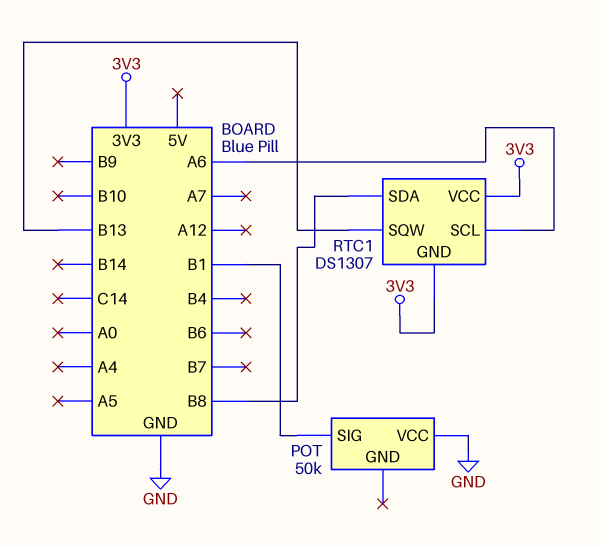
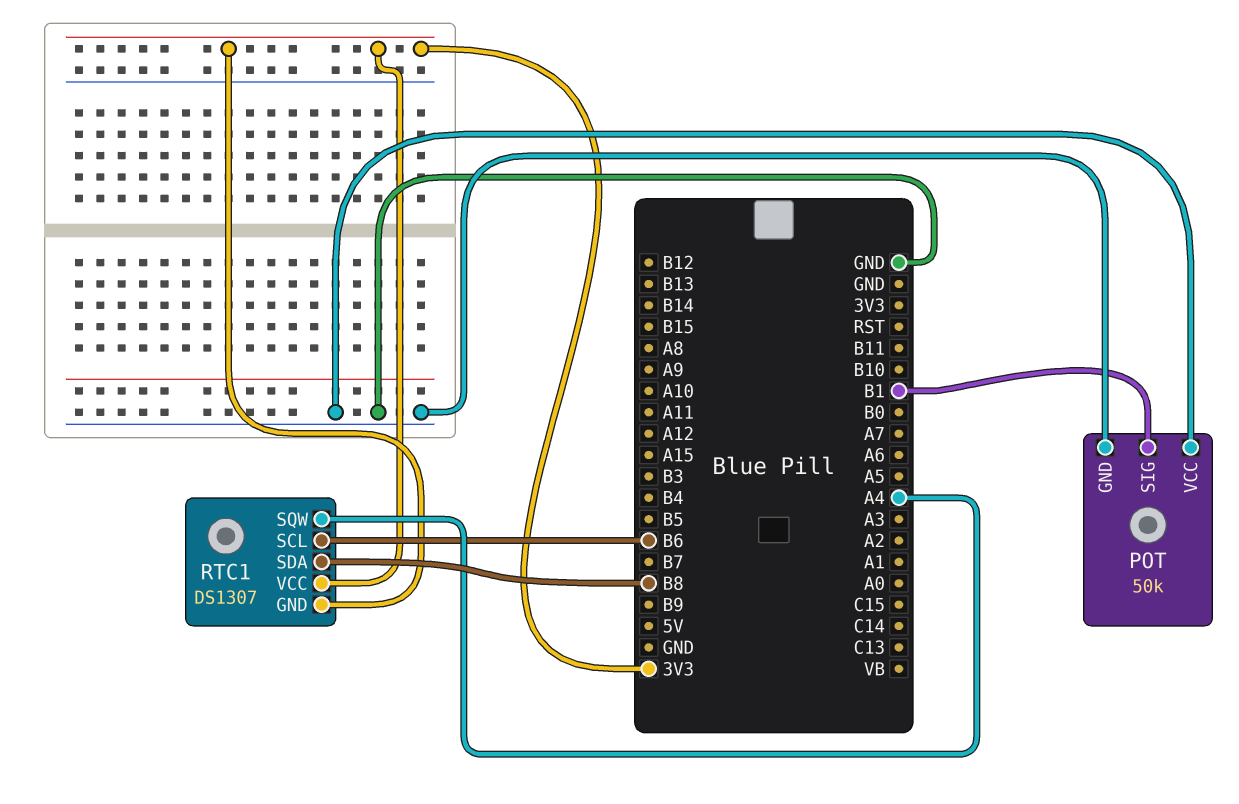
POT pin GND: none -> GND
RTC1 pin SCL: A6 -> B6
RTC1 pin SQW: B13 -> A4

